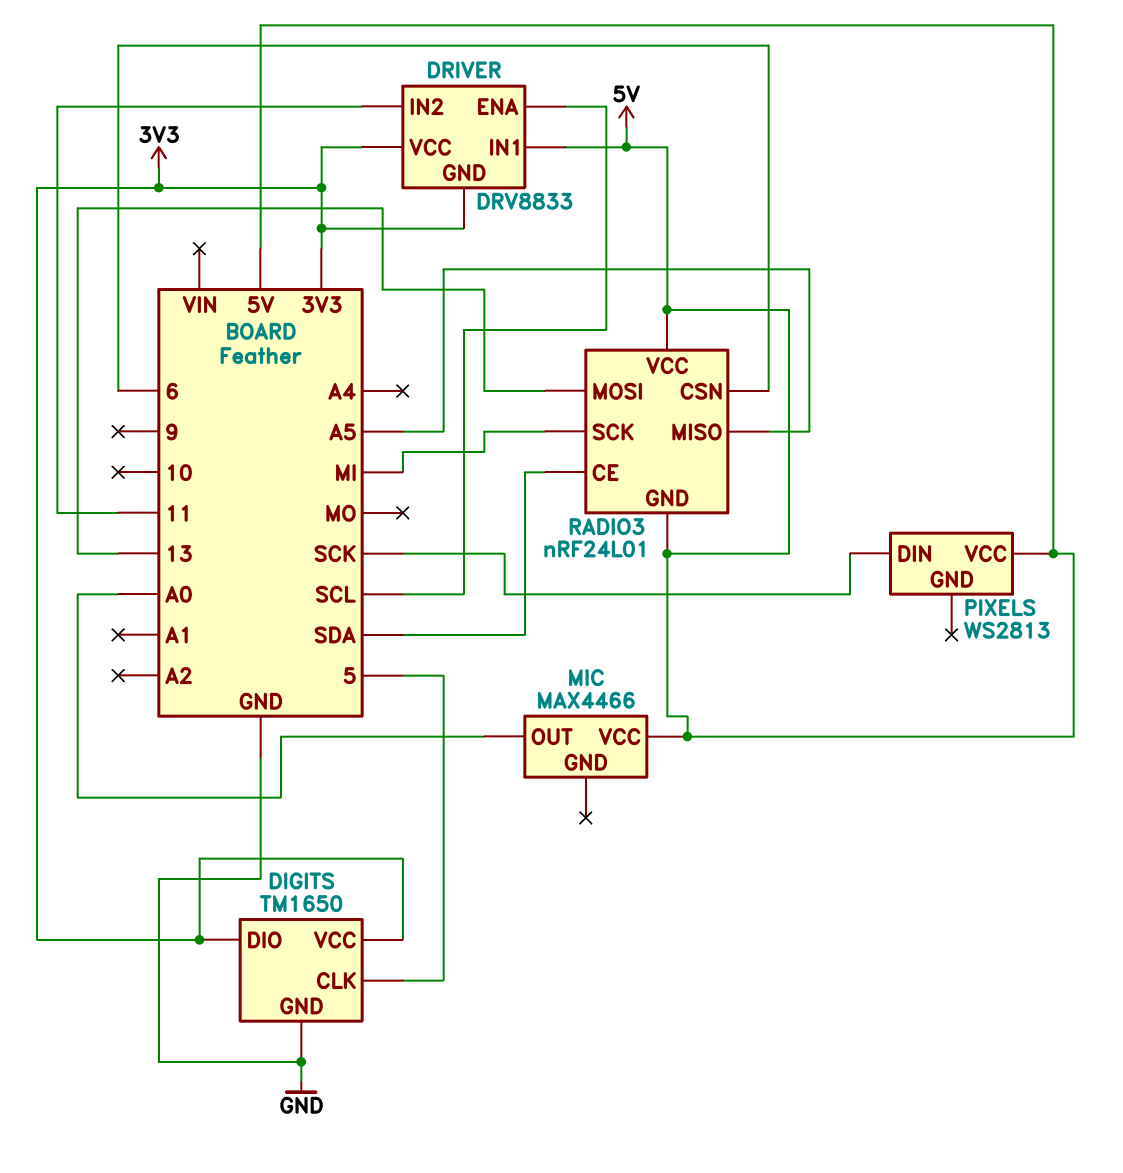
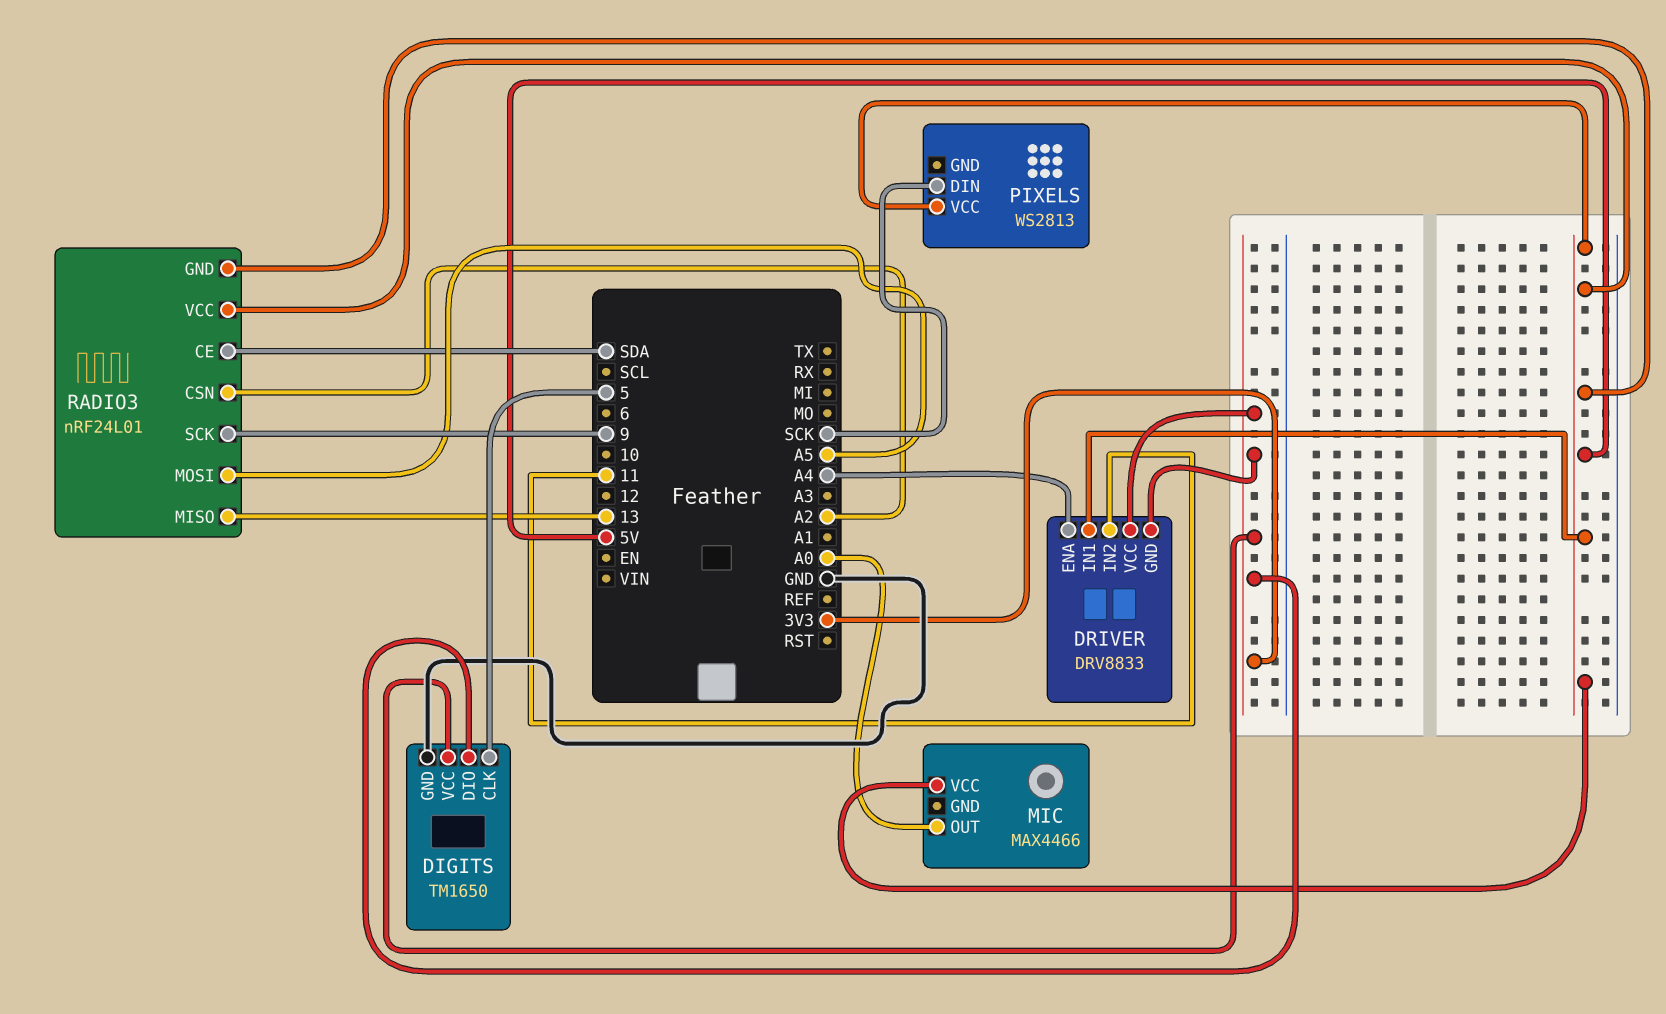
DRIVER pin ENA: SCL -> A4
RADIO3 pin CSN: 6 -> A2
RADIO3 pin MISO: A5 -> 13
RADIO3 pin MOSI: 13 -> A5
RADIO3 pin SCK: MI -> 9

